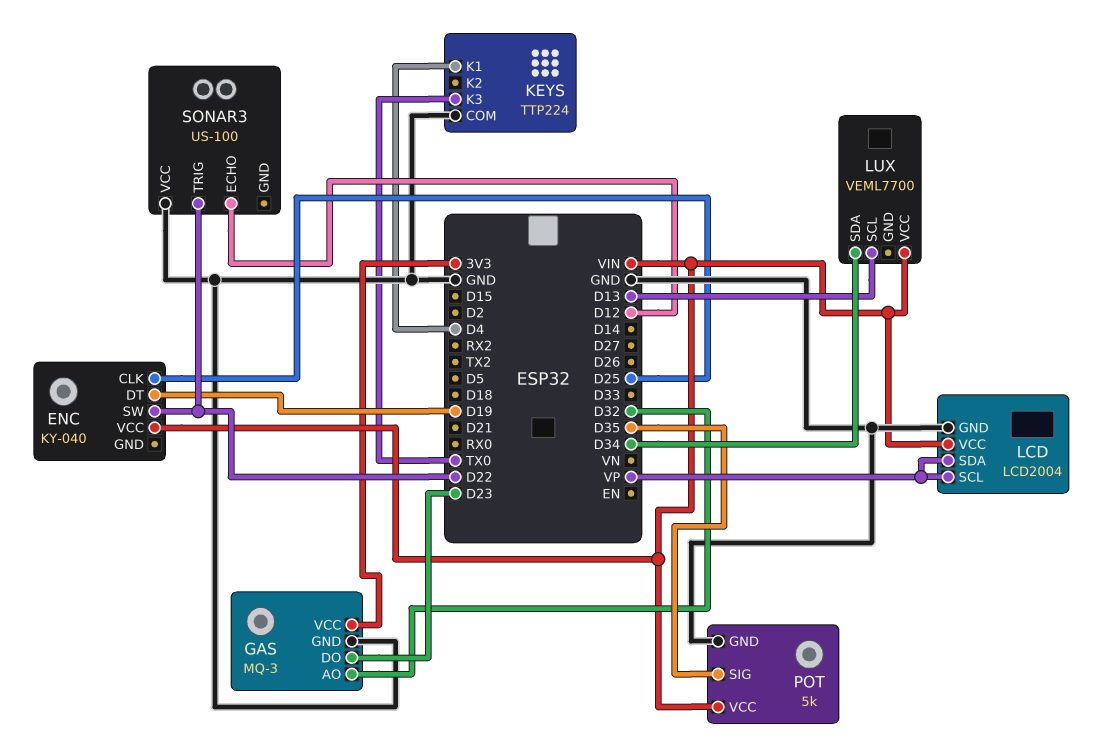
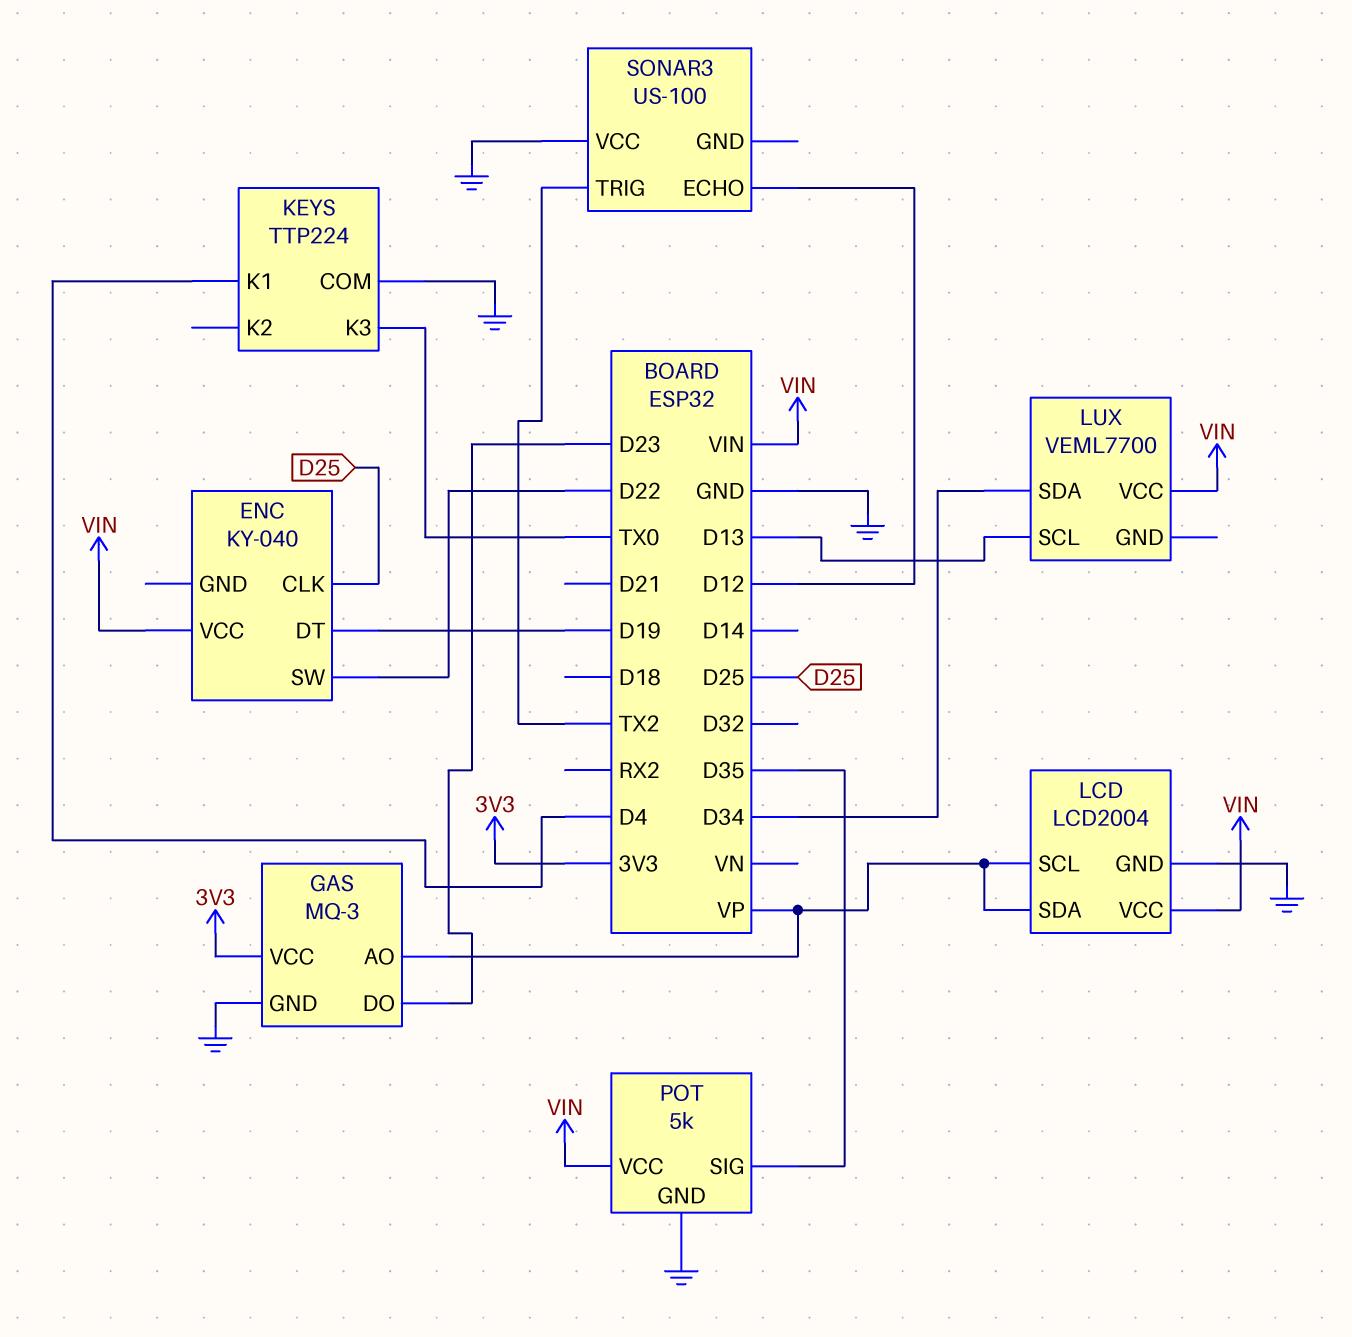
GAS pin AO: D32 -> VP
SONAR3 pin TRIG: D22 -> TX2

